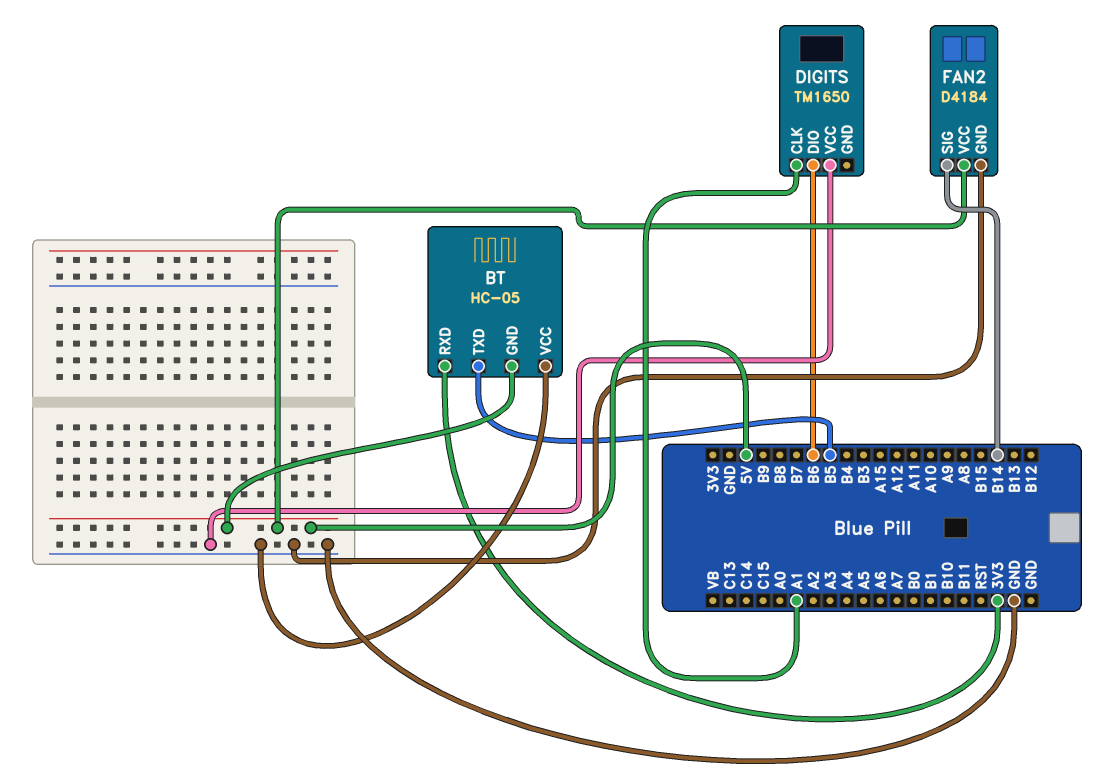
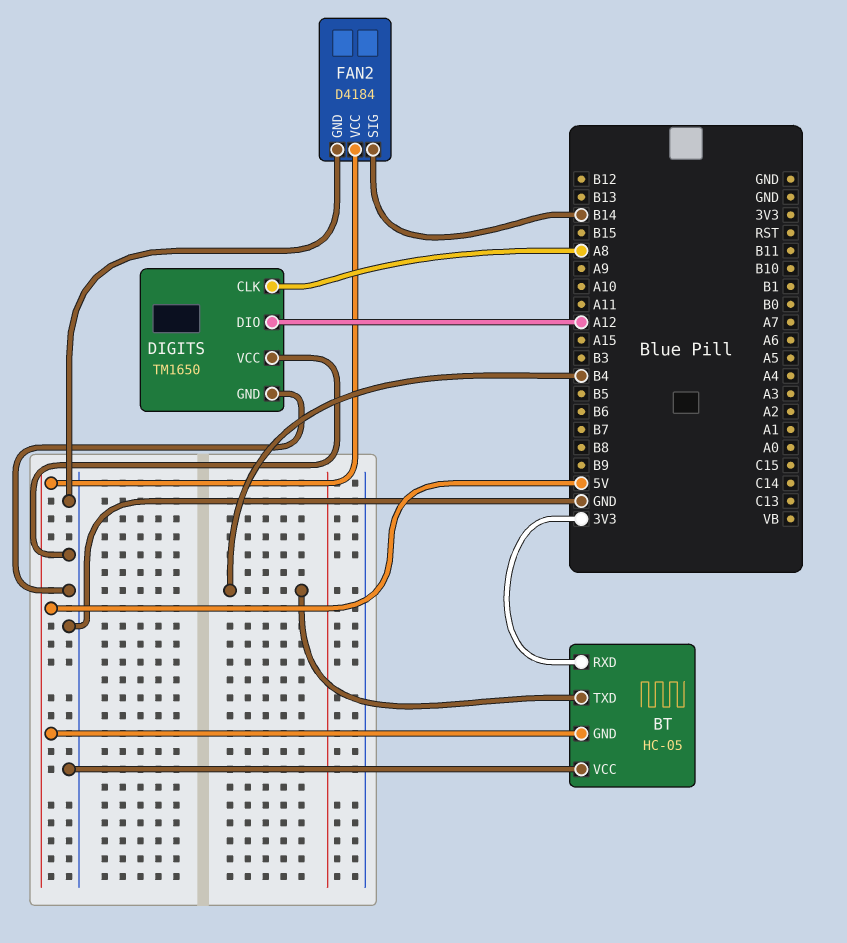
BT pin TXD: B5 -> B4
DIGITS pin CLK: A1 -> A8
DIGITS pin DIO: B6 -> A12
DIGITS pin GND: none -> GND

